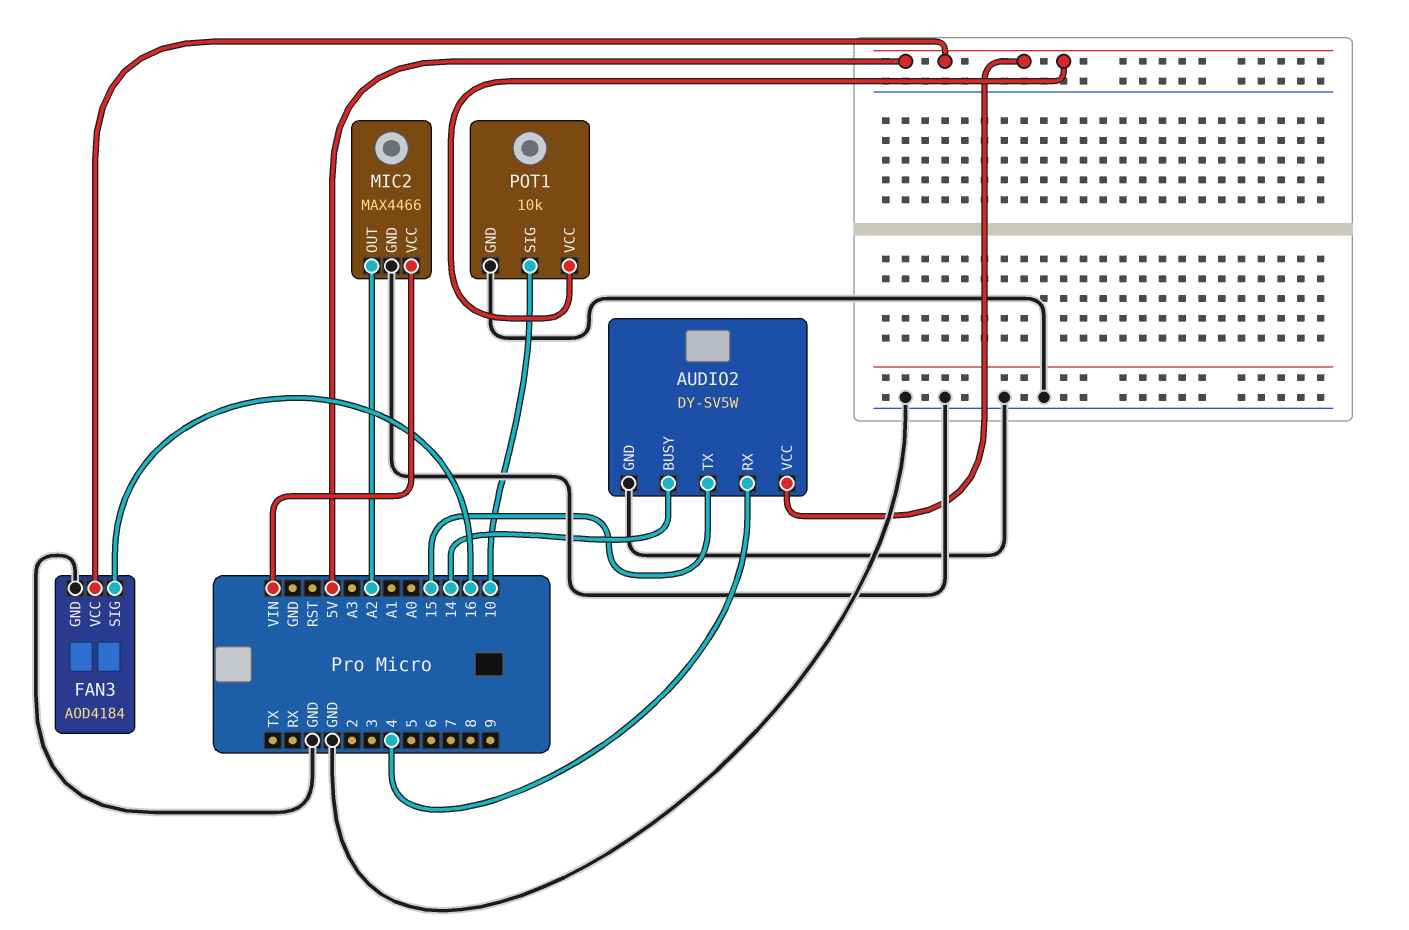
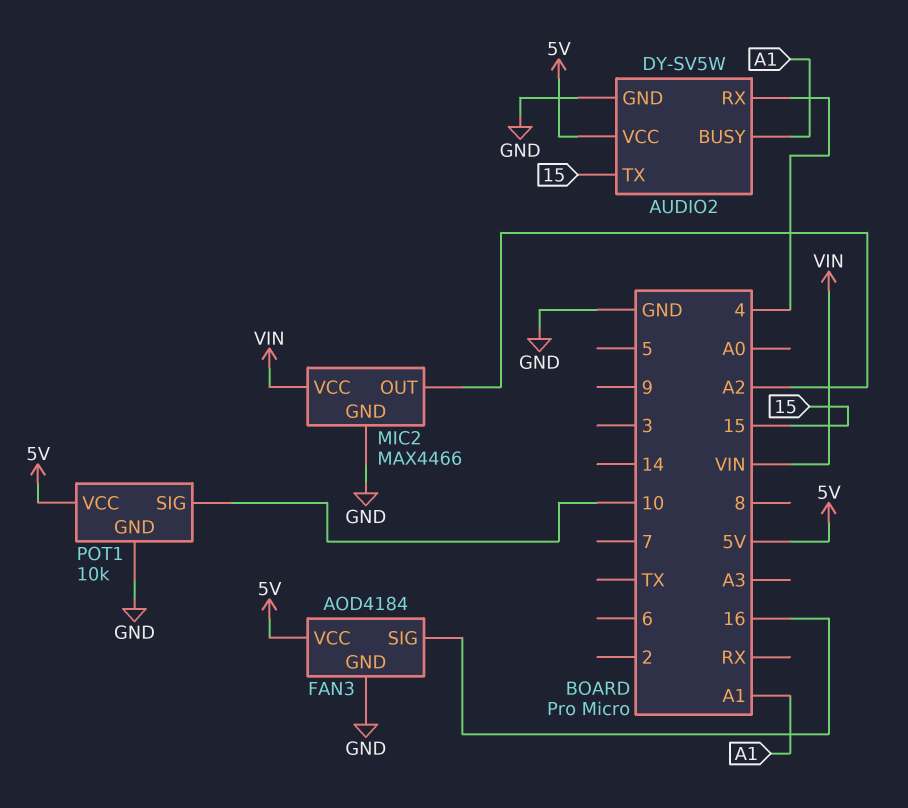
AUDIO2 pin BUSY: 14 -> A1

